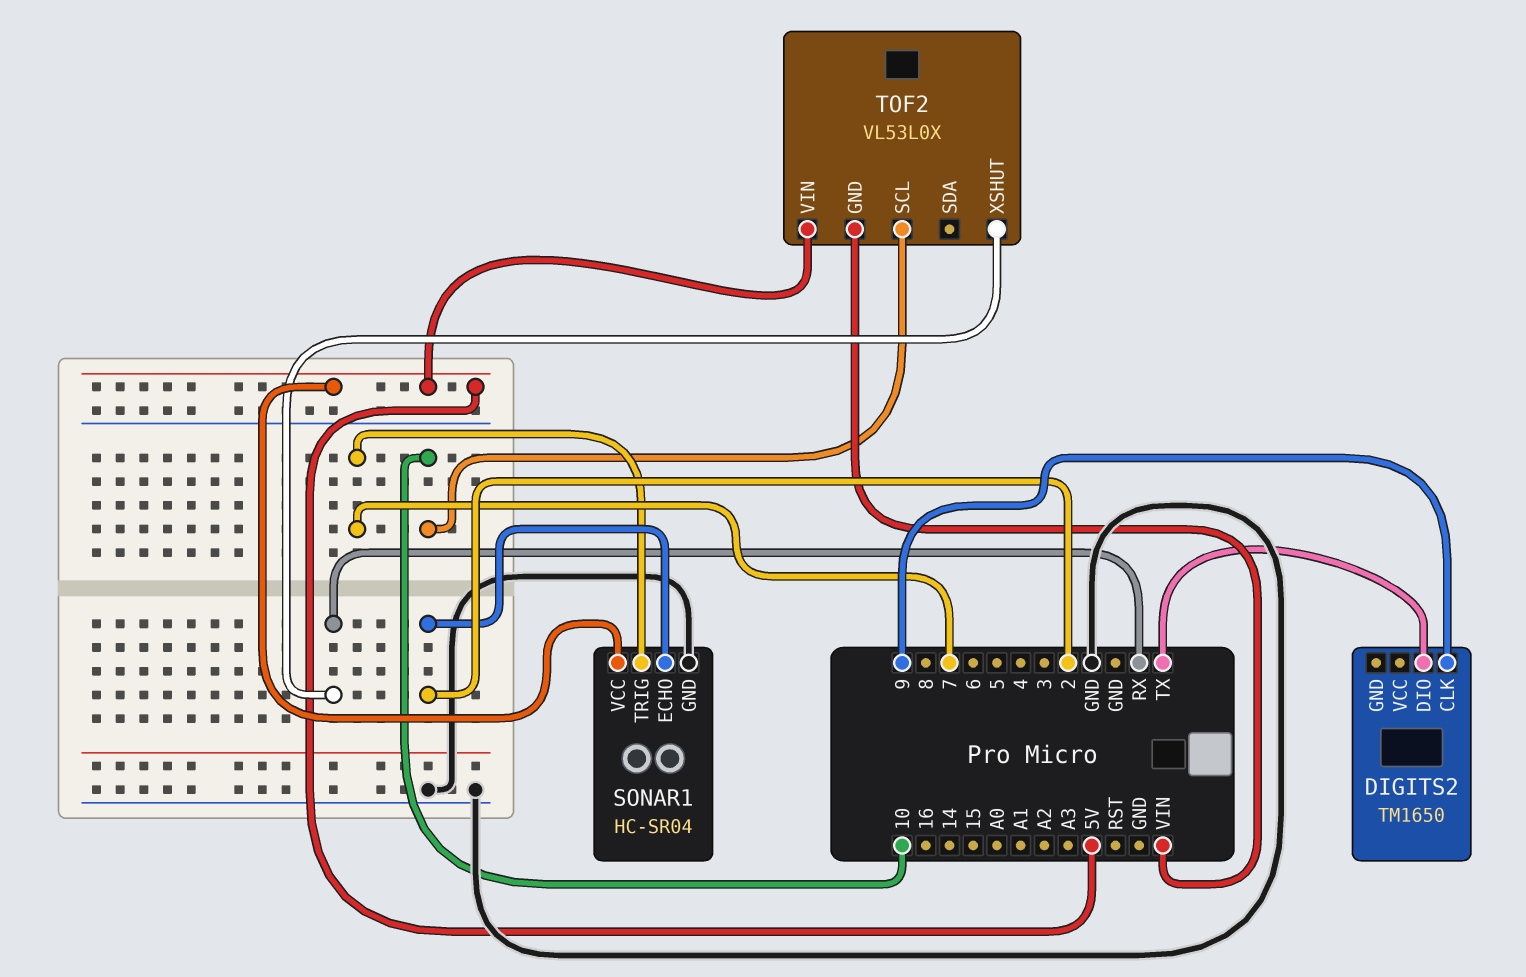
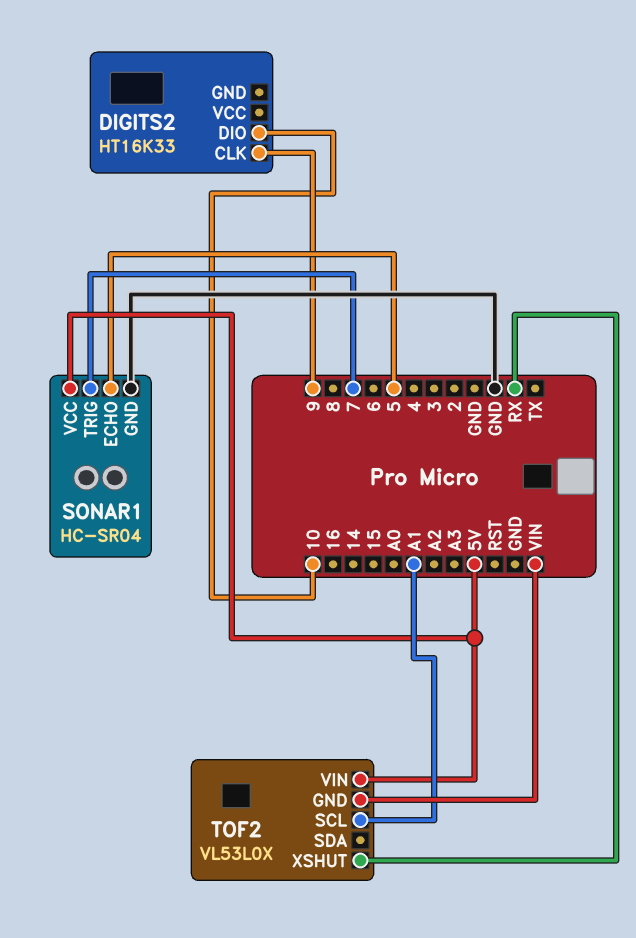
DIGITS2: TM1650 -> HT16K33
DIGITS2 pin DIO: TX -> 10
SONAR1 pin ECHO: 2 -> 5
TOF2 pin SCL: 10 -> A1

